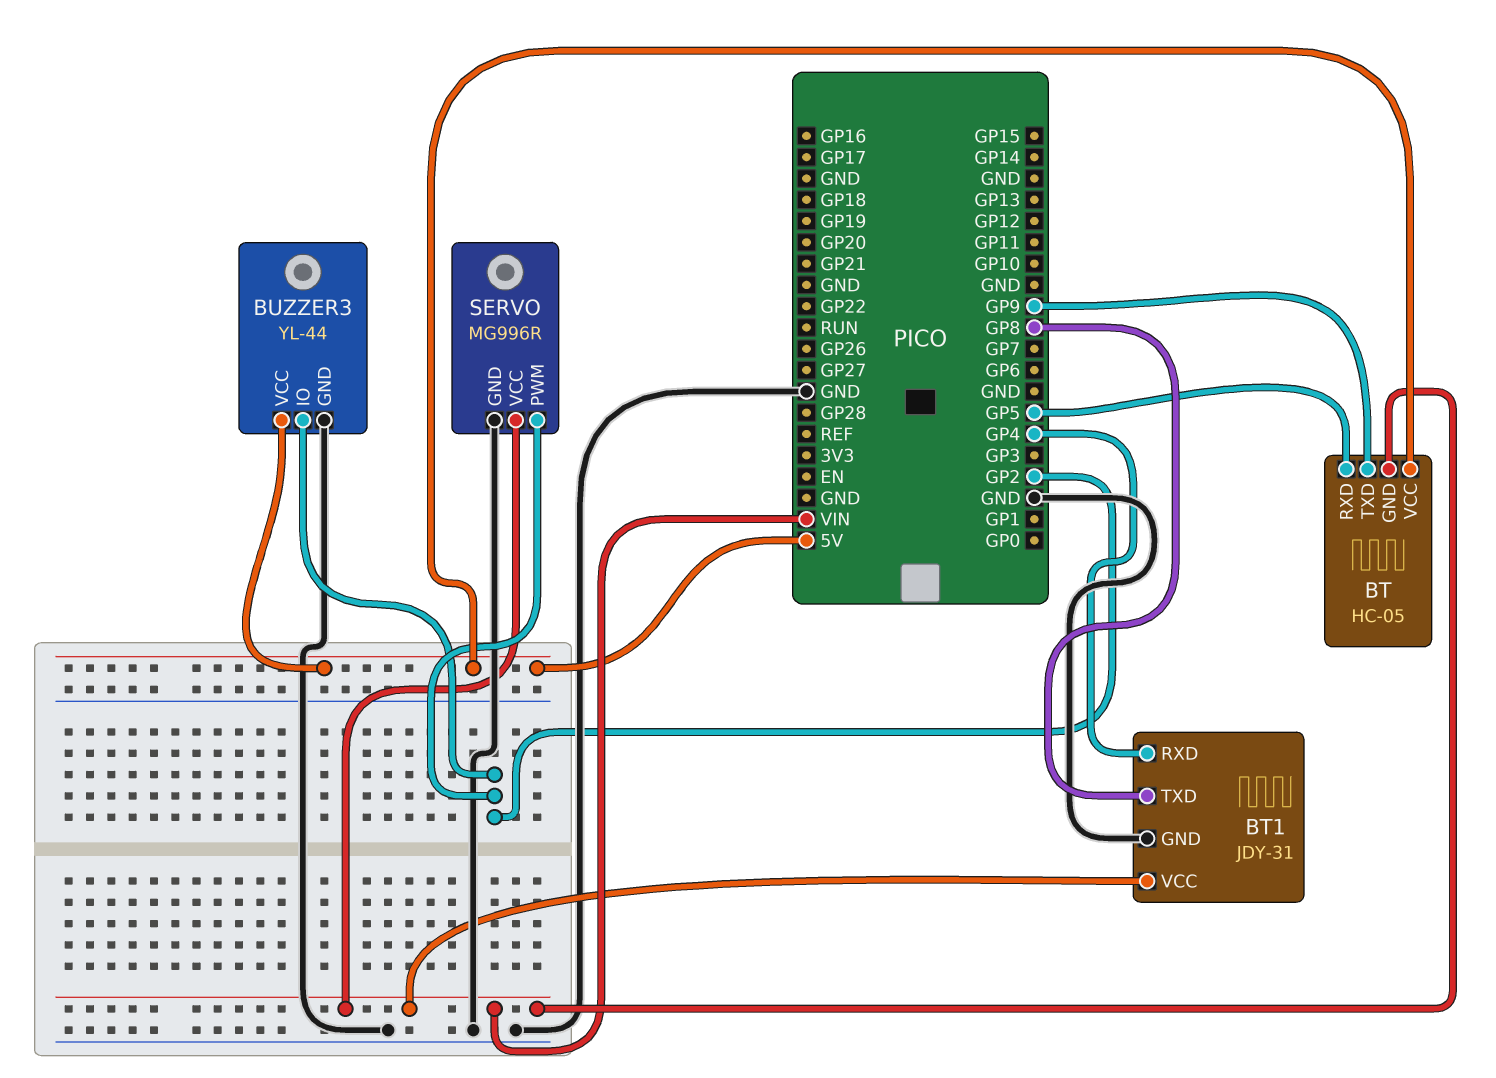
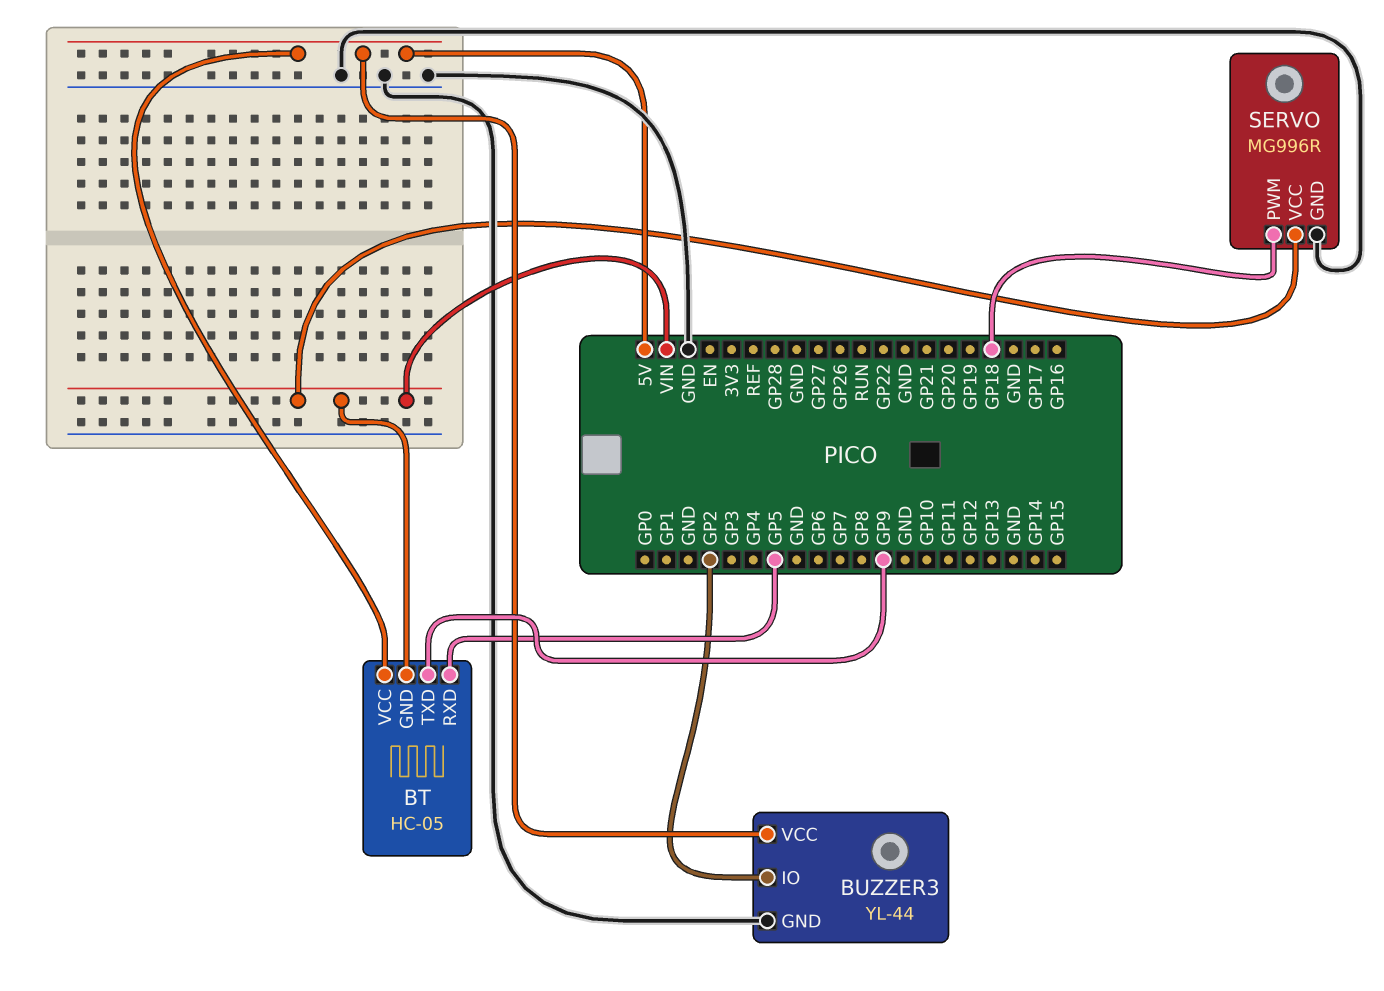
BT1: JDY-31 -> none
BT1 pin GND: GND -> none
BT1 pin RXD: GP4 -> none
BT1 pin TXD: GP8 -> none
BT1 pin VCC: VIN -> none
SERVO pin PWM: GP2 -> GP18

